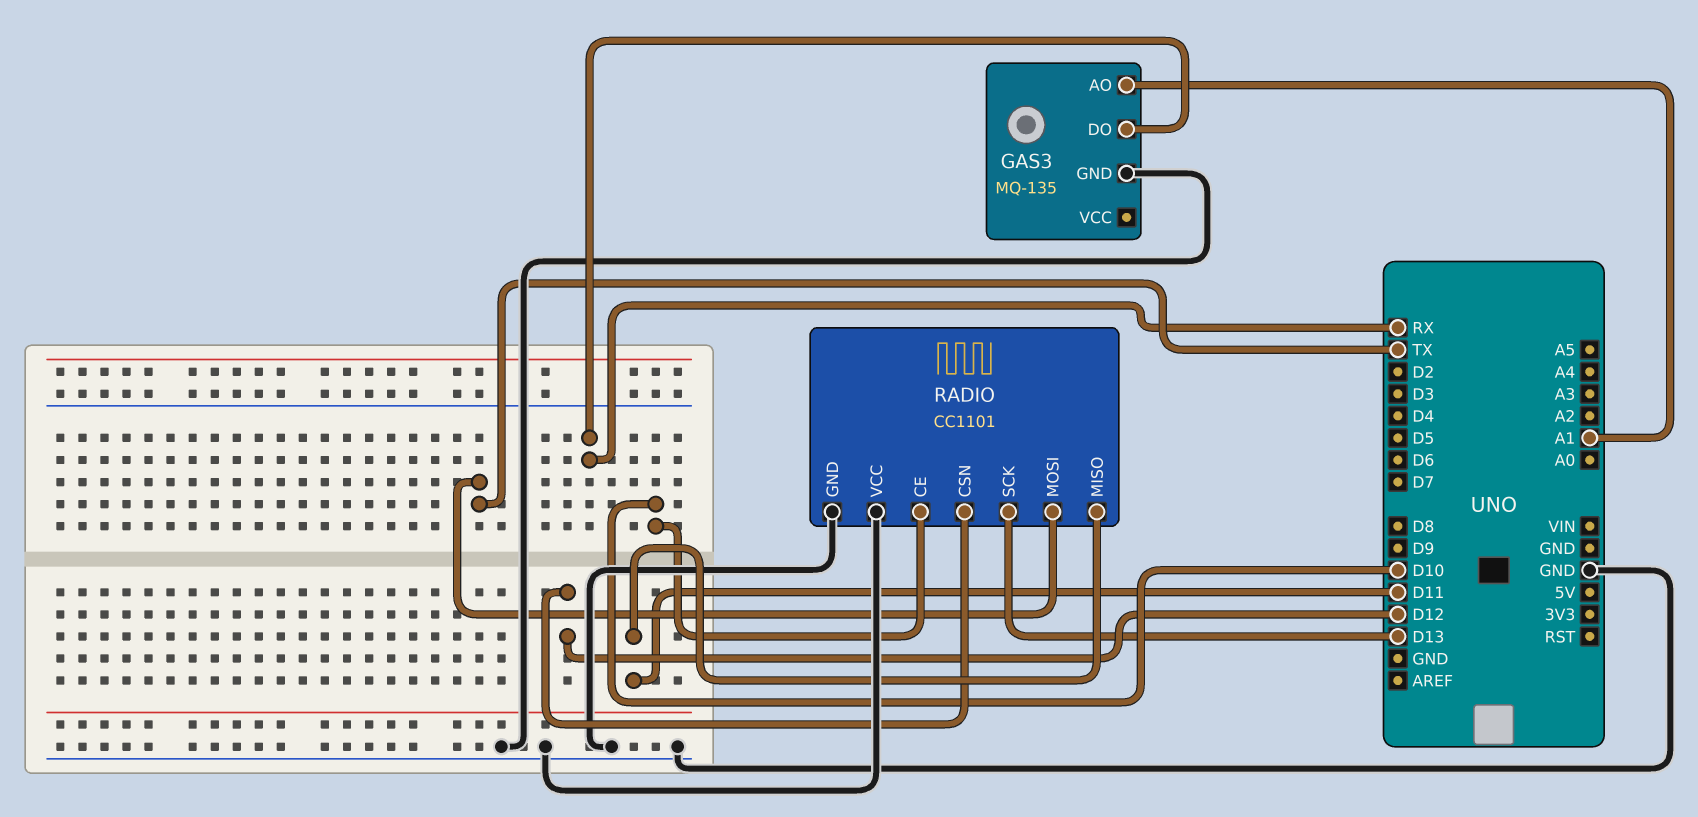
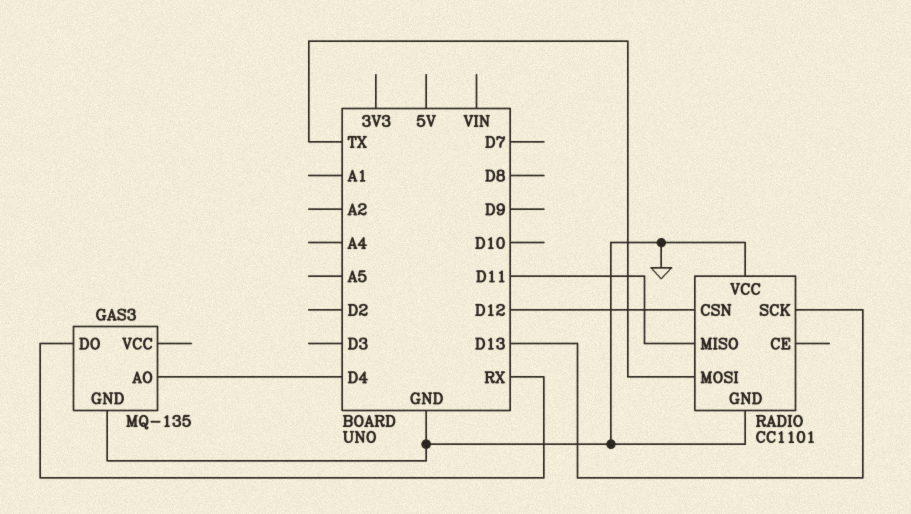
GAS3 pin AO: A1 -> D4
RADIO pin CE: D10 -> none

